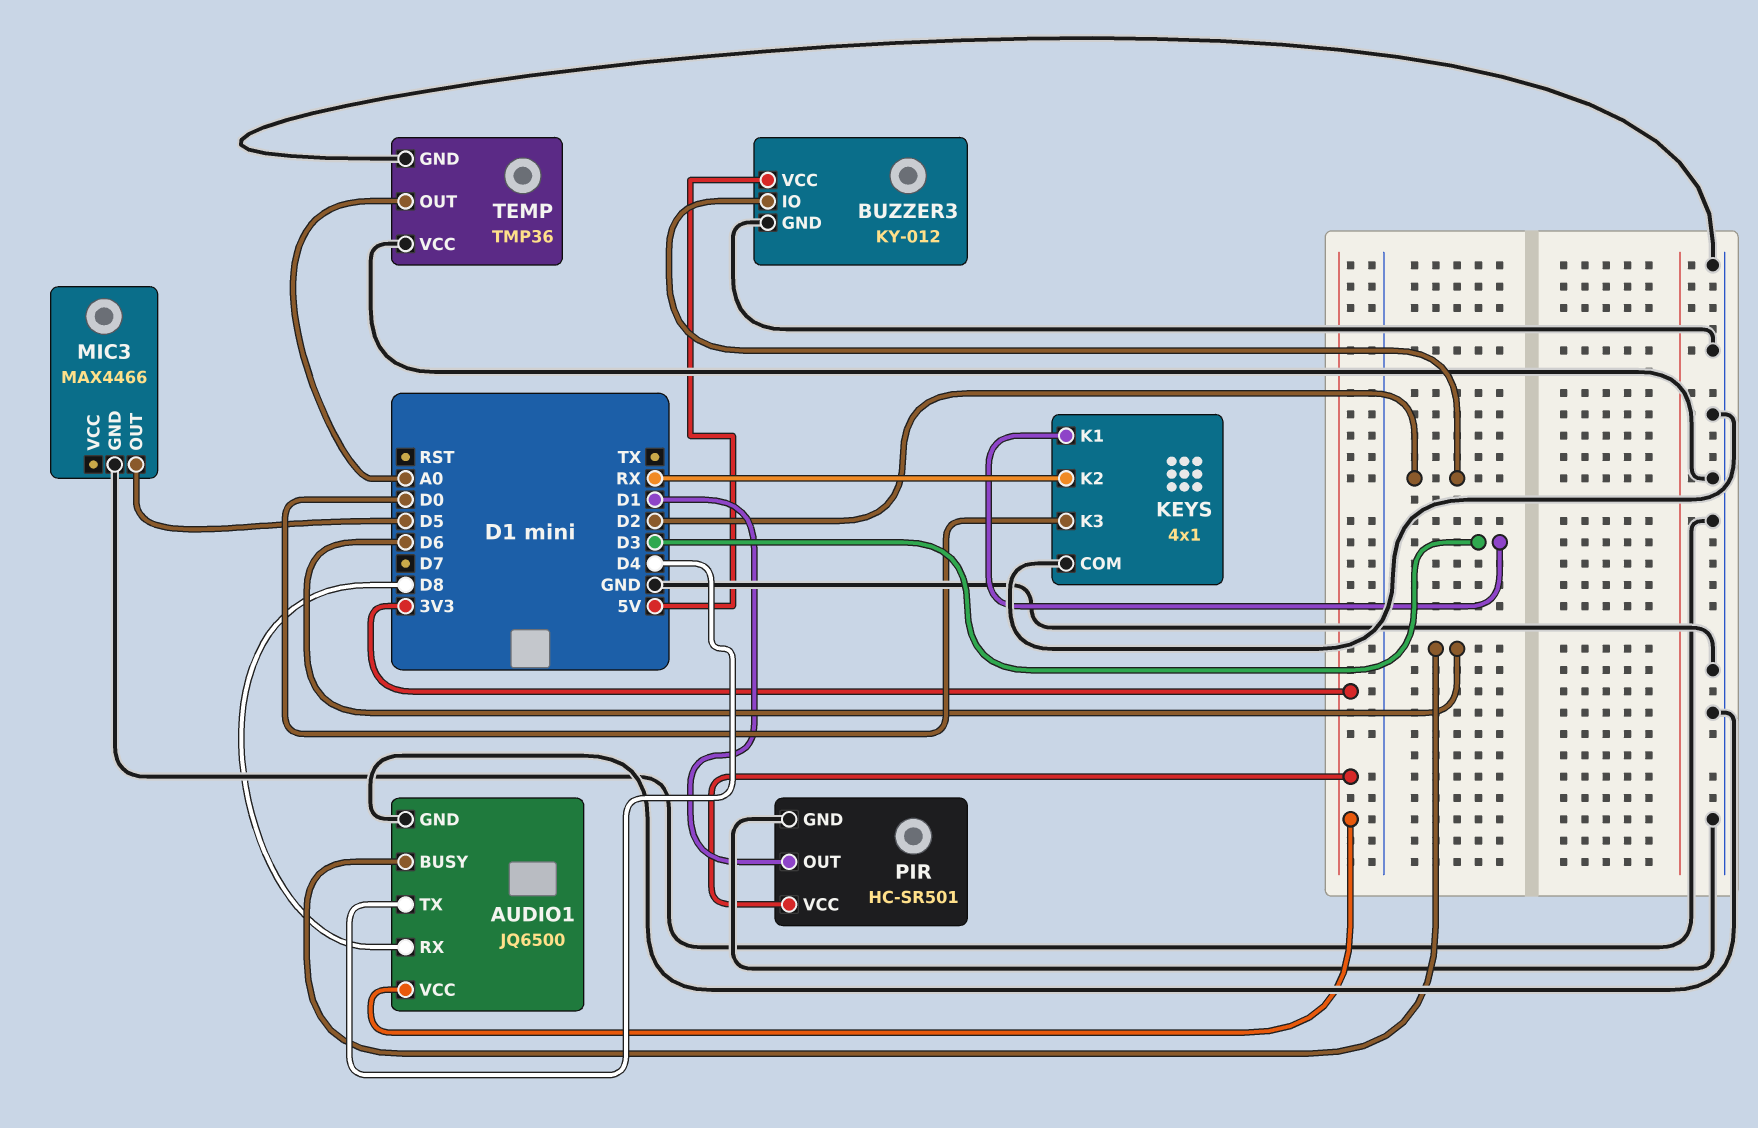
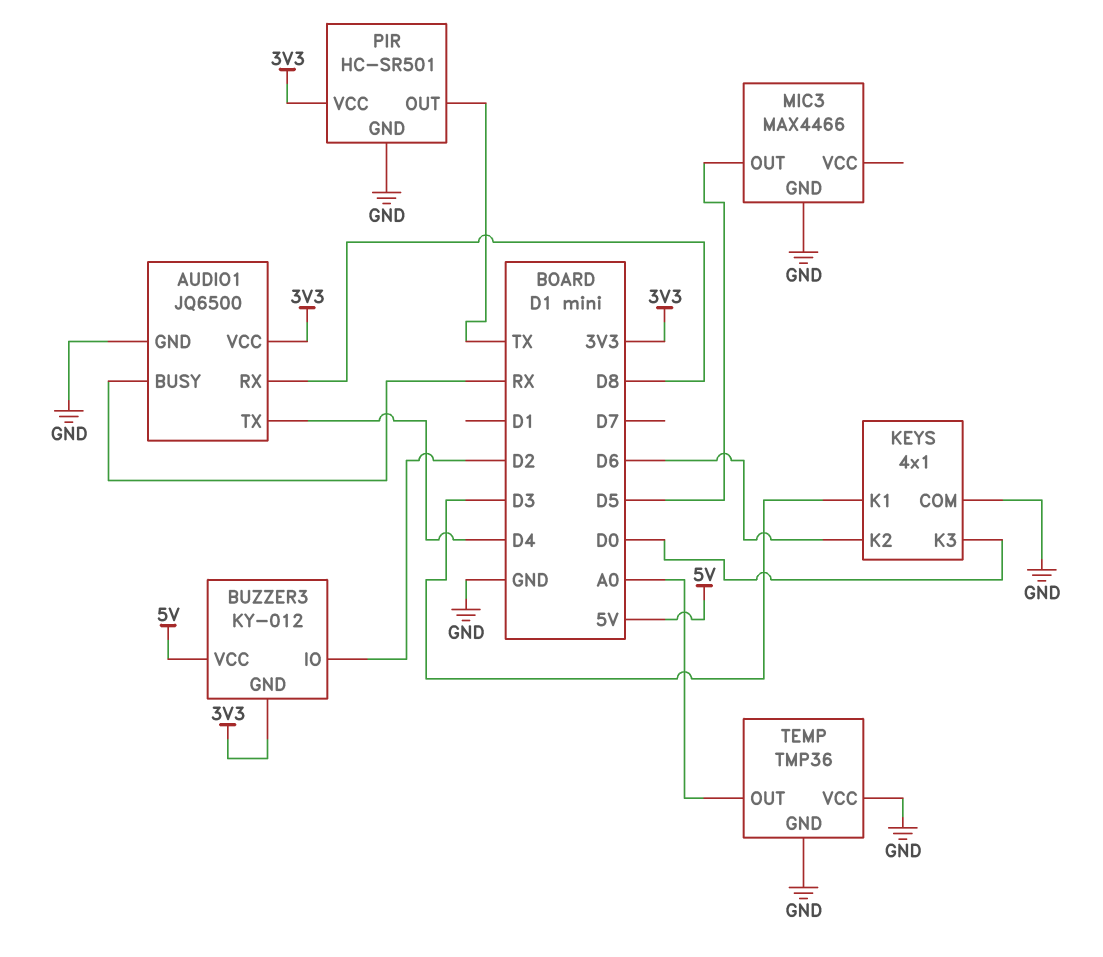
AUDIO1 pin BUSY: D6 -> RX
BUZZER3 pin GND: GND -> 3V3
KEYS pin K2: RX -> D6
PIR pin OUT: D1 -> TX

